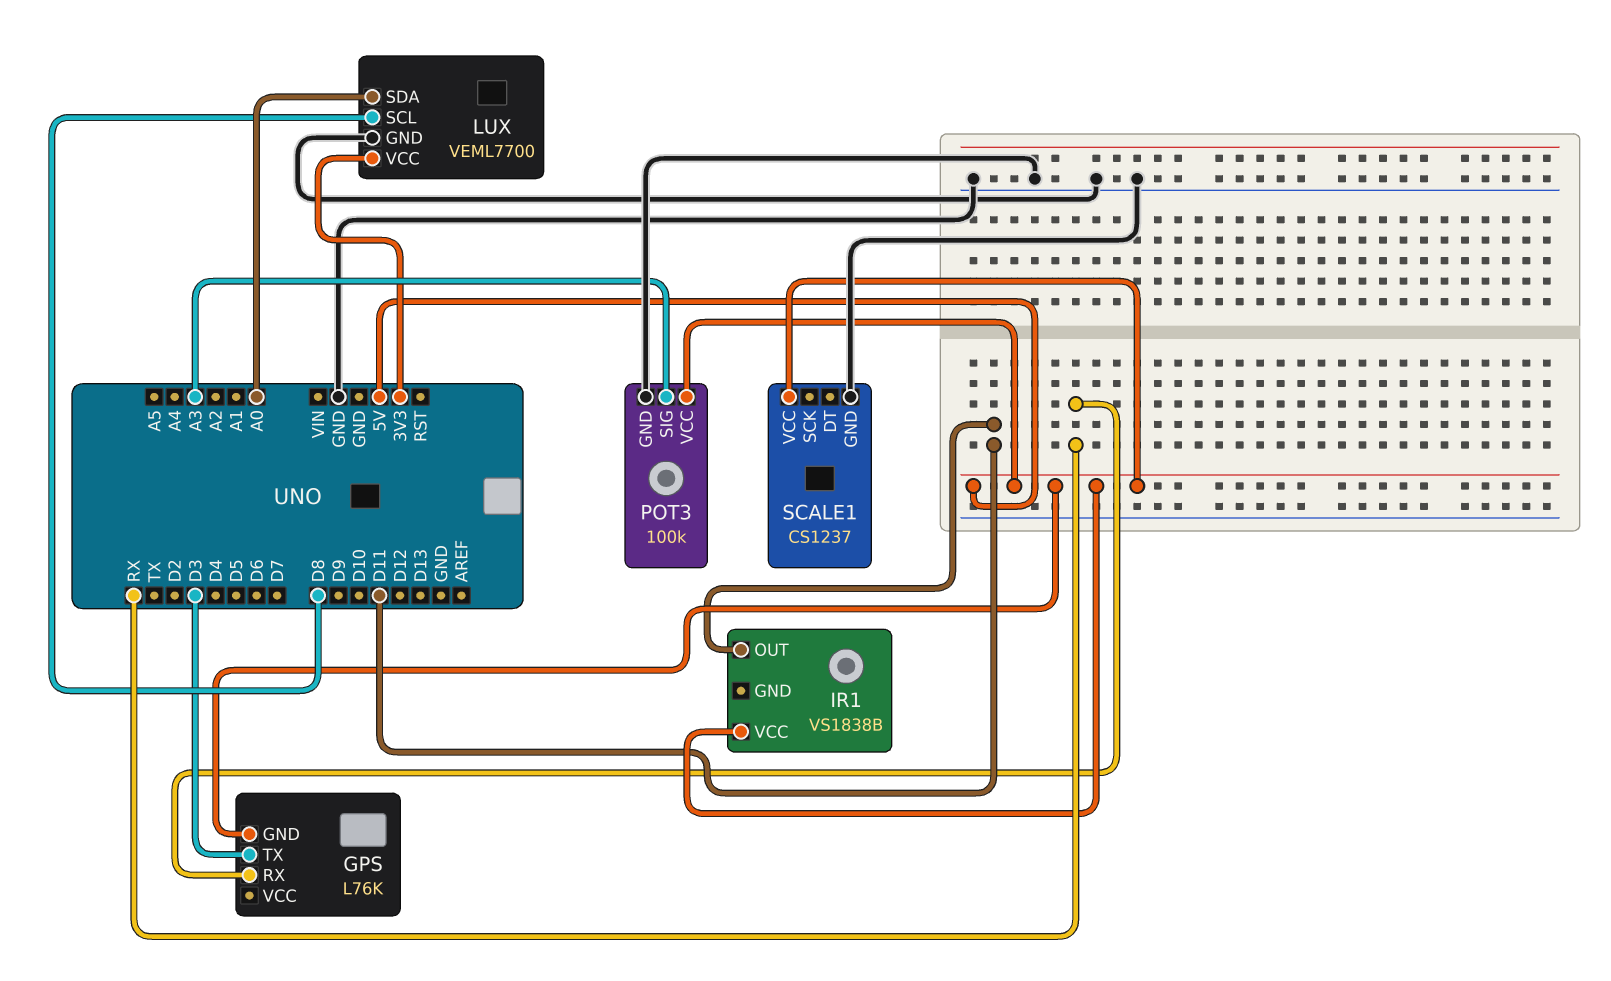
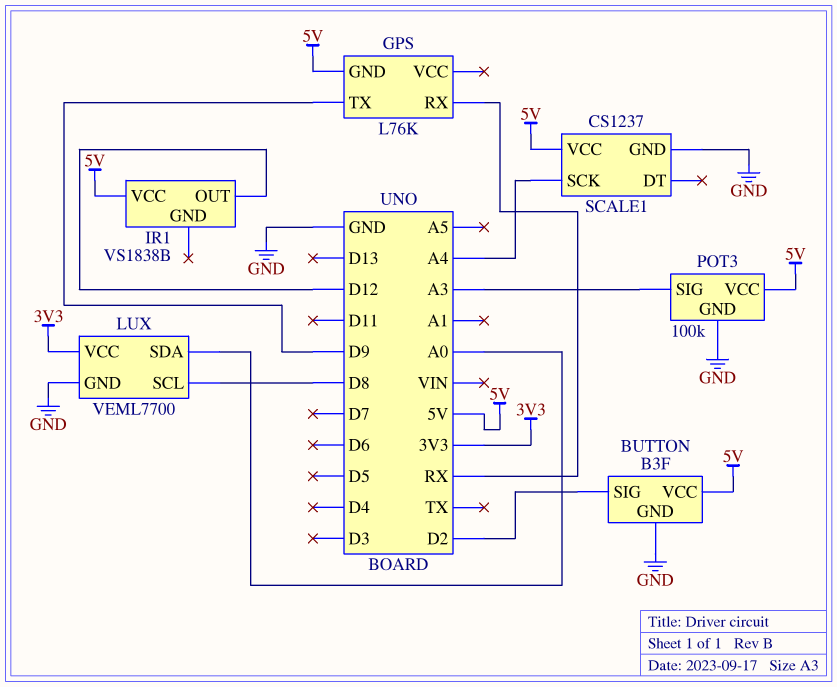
BUTTON: none -> B3F
BUTTON pin GND: none -> GND
BUTTON pin SIG: none -> D2
BUTTON pin VCC: none -> 5V
GPS pin TX: D3 -> D9
IR1 pin OUT: D11 -> D12
SCALE1 pin SCK: none -> A4

